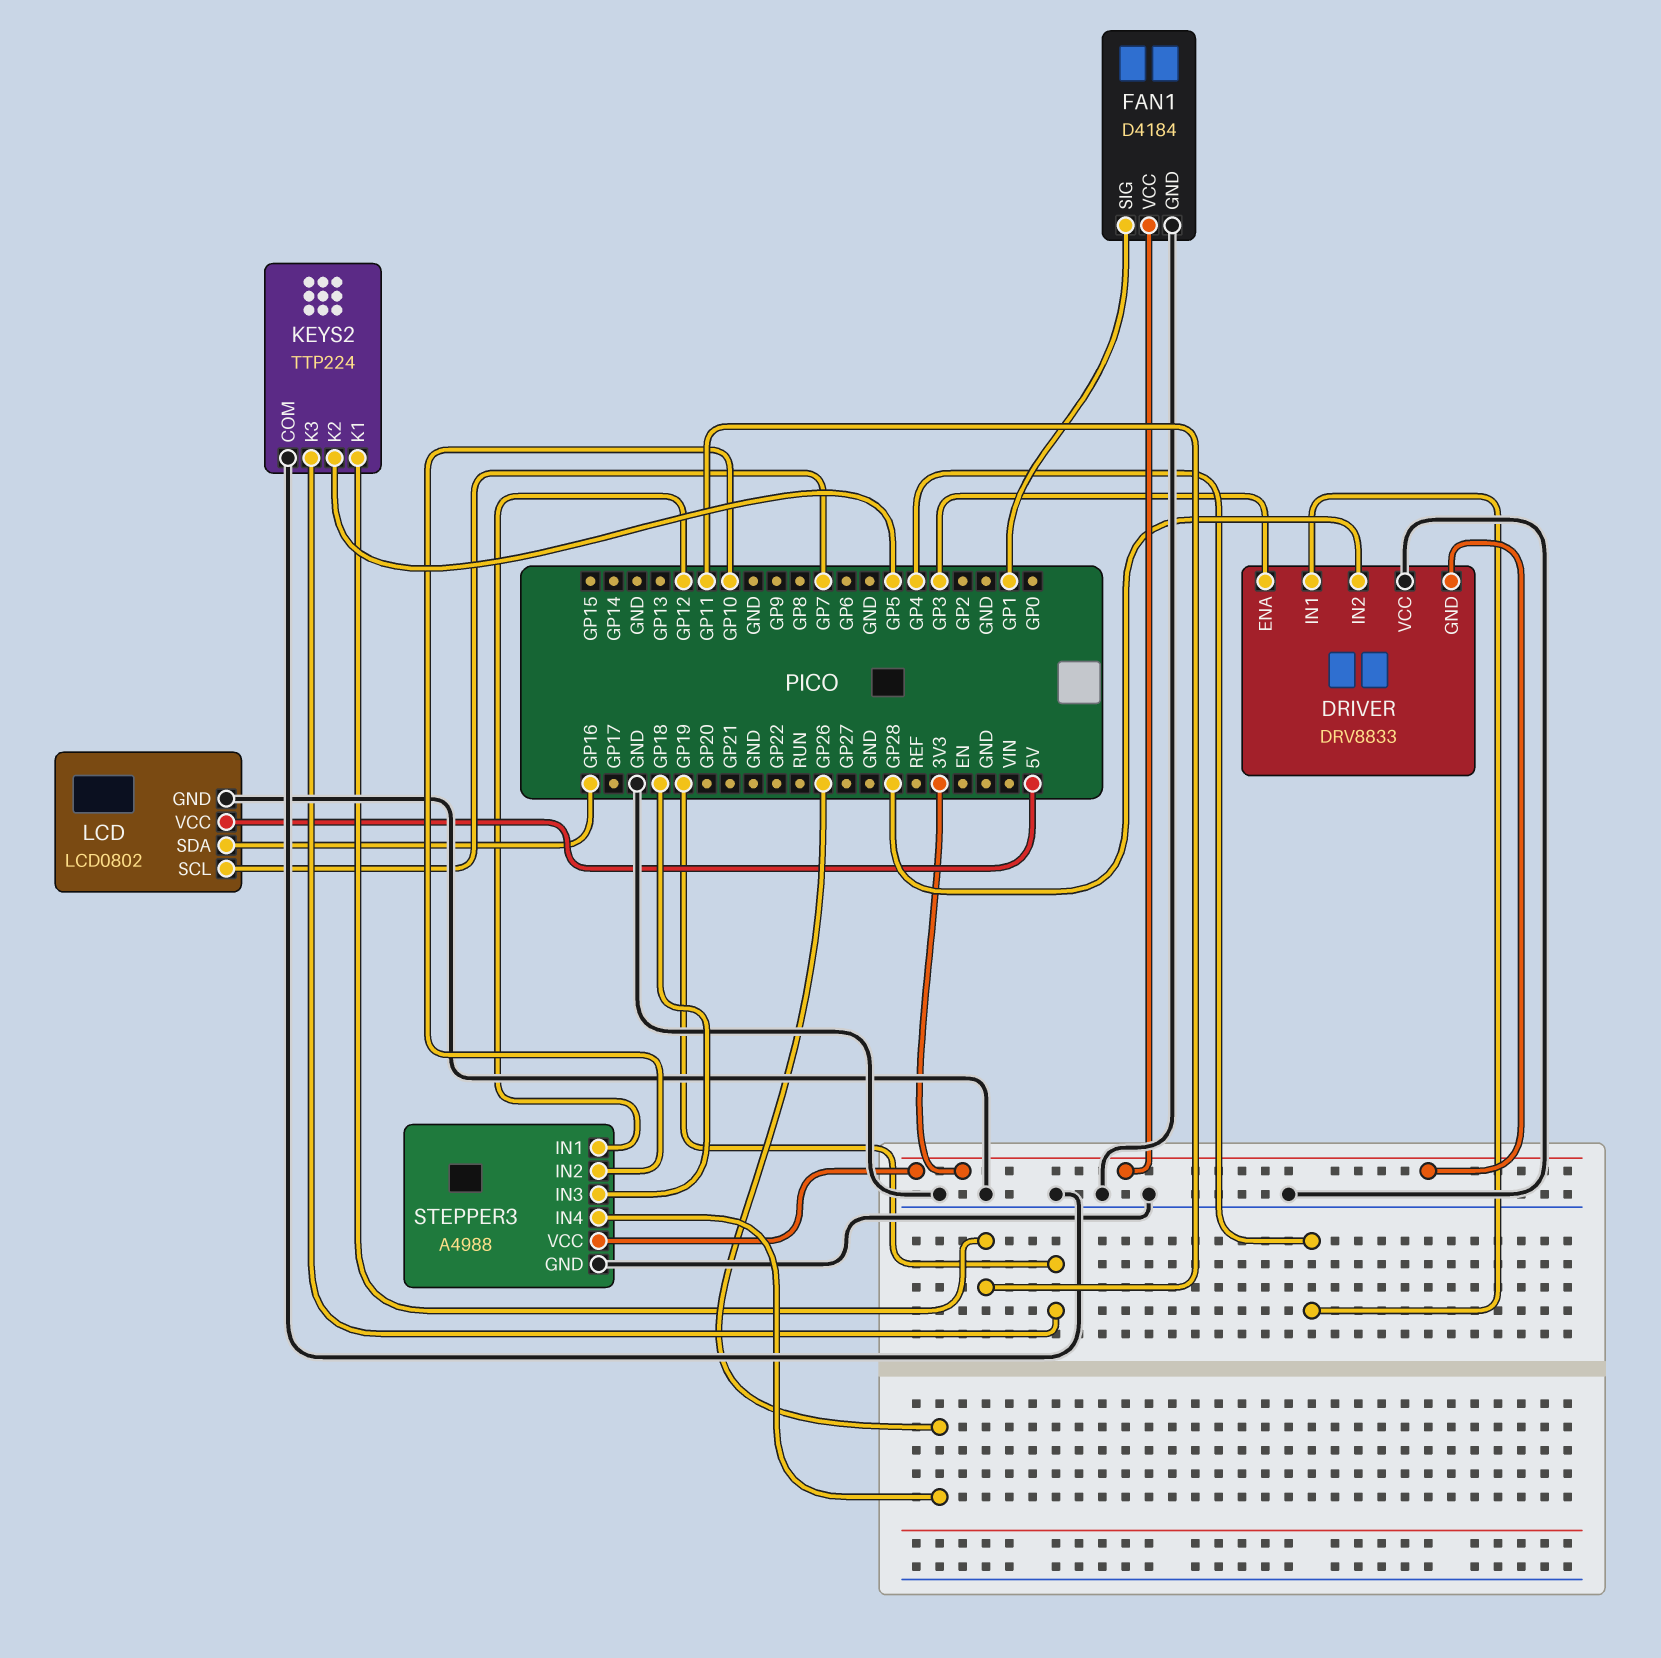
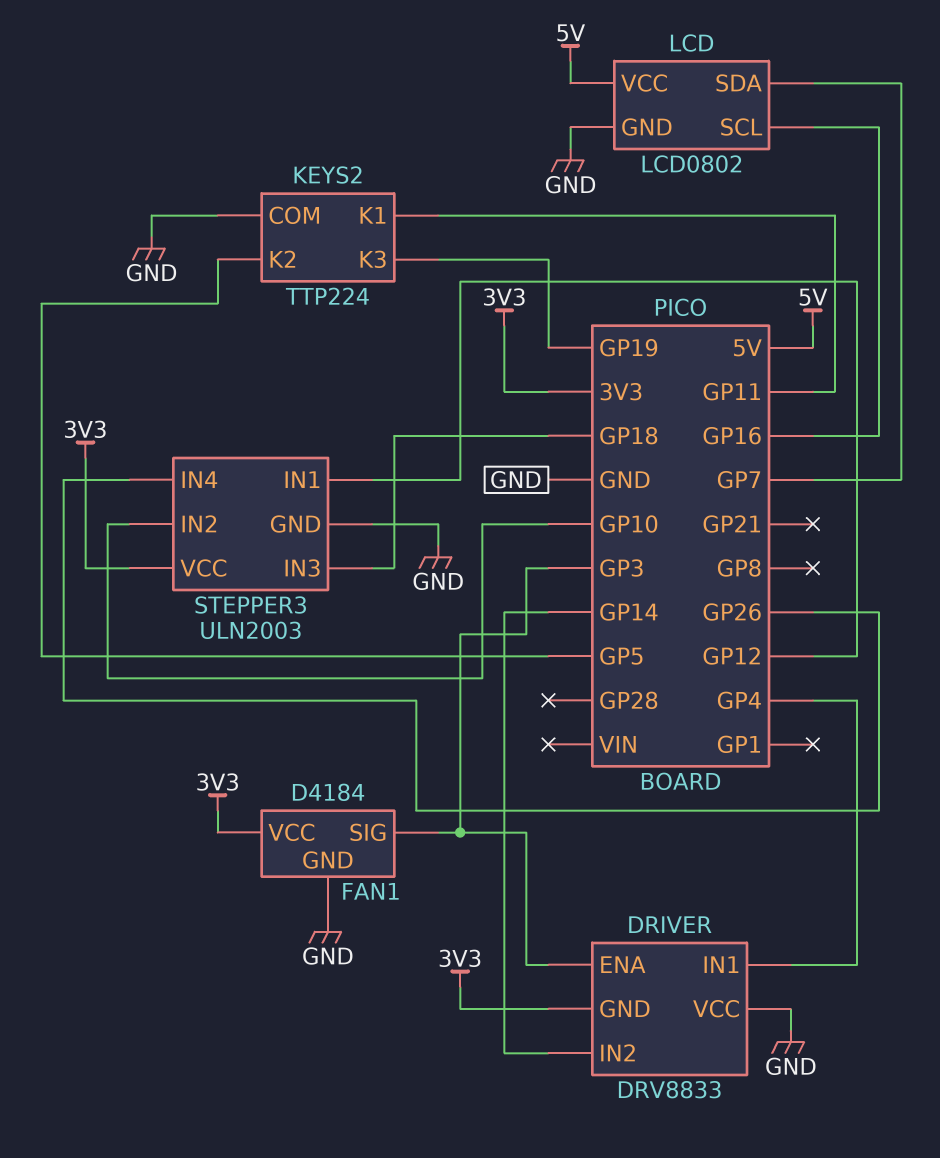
DRIVER pin IN2: GP28 -> GP14
FAN1 pin SIG: GP1 -> GP3
LCD pin SCL: GP7 -> GP16
LCD pin SDA: GP16 -> GP7
STEPPER3: A4988 -> ULN2003

